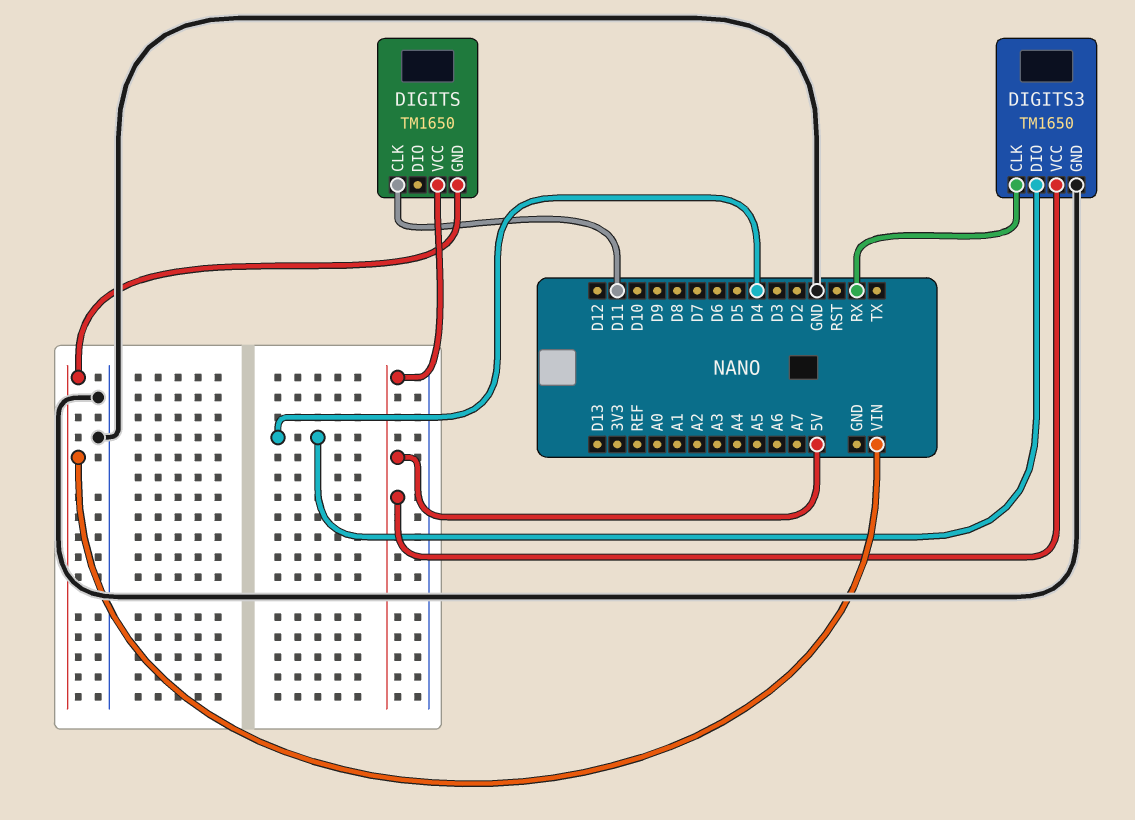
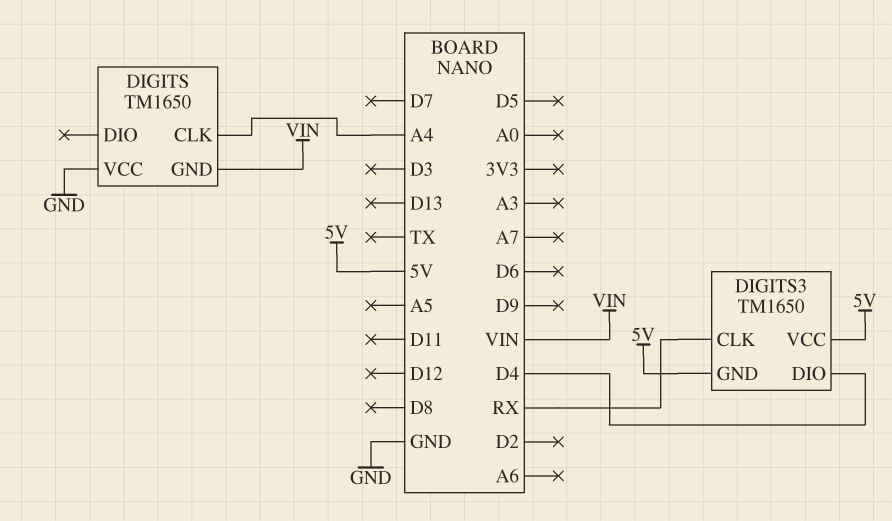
DIGITS pin CLK: D11 -> A4
DIGITS pin VCC: 5V -> GND
DIGITS3 pin GND: GND -> 5V

